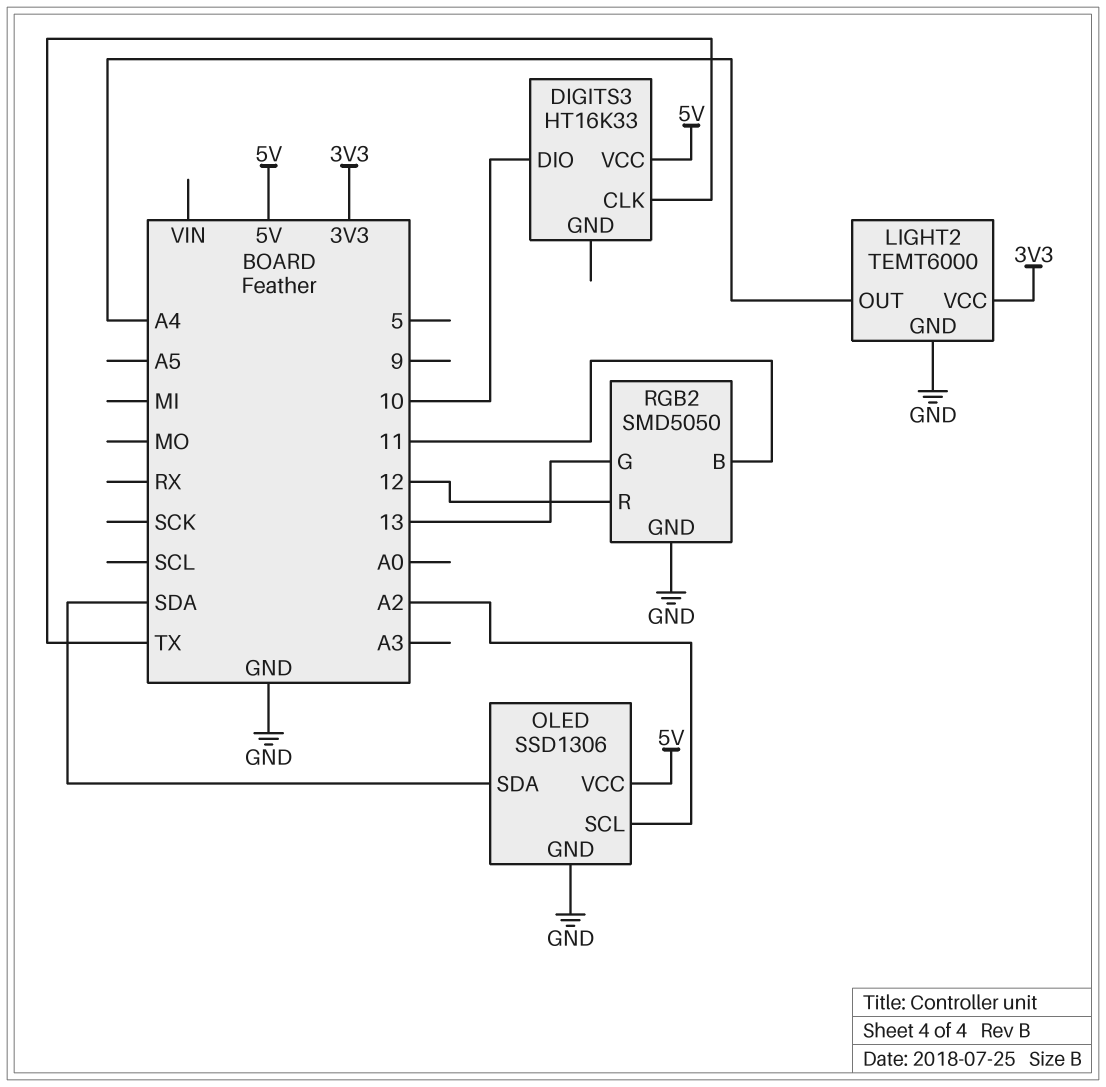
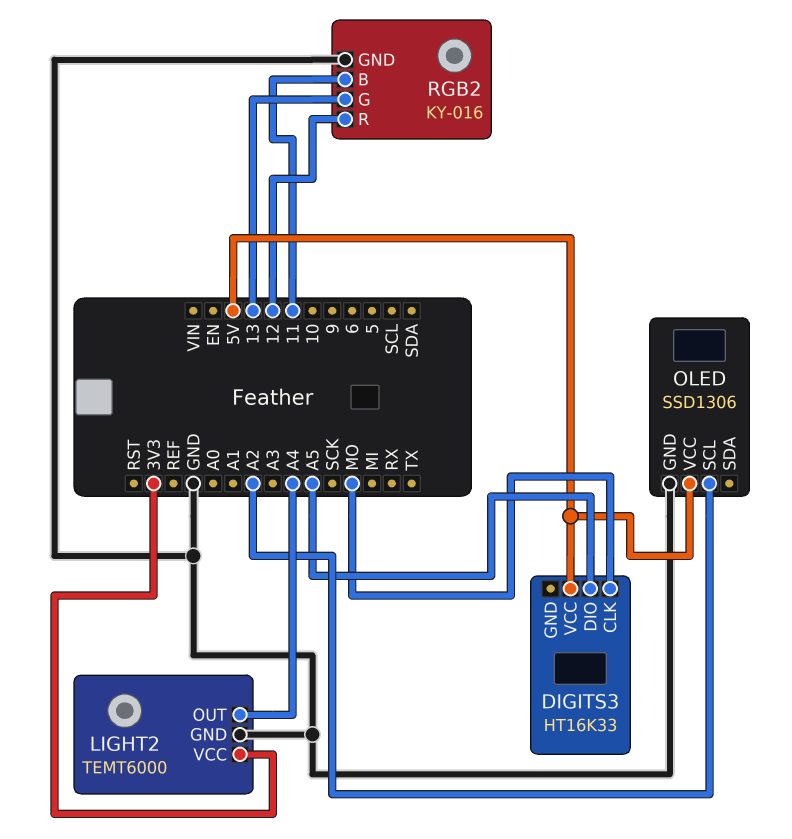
DIGITS3 pin CLK: TX -> MO
DIGITS3 pin DIO: 10 -> A5
OLED pin SDA: SDA -> none
RGB2: SMD5050 -> KY-016

